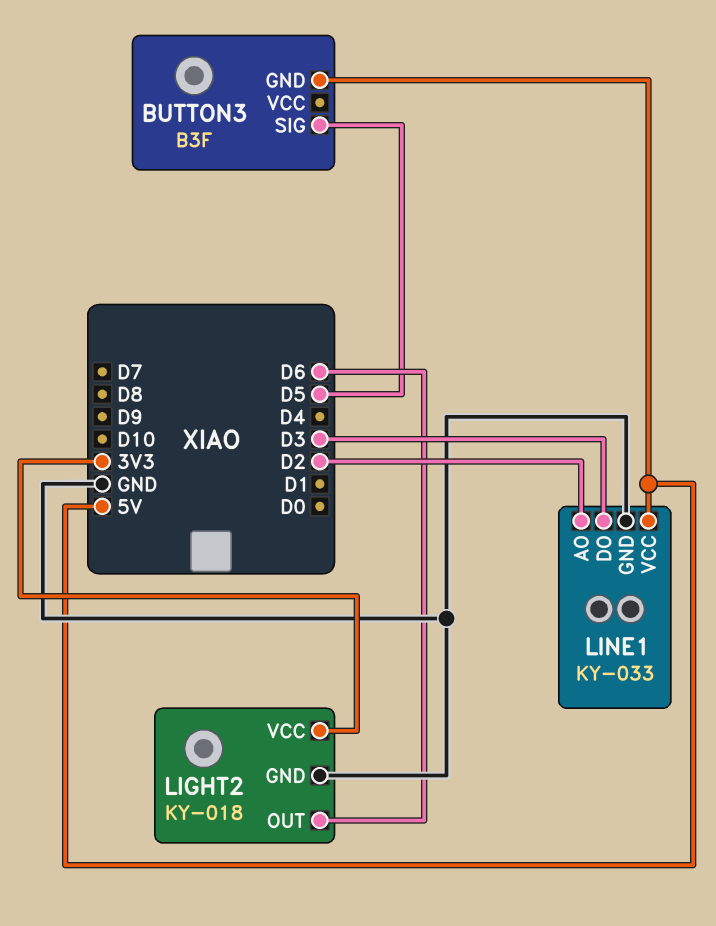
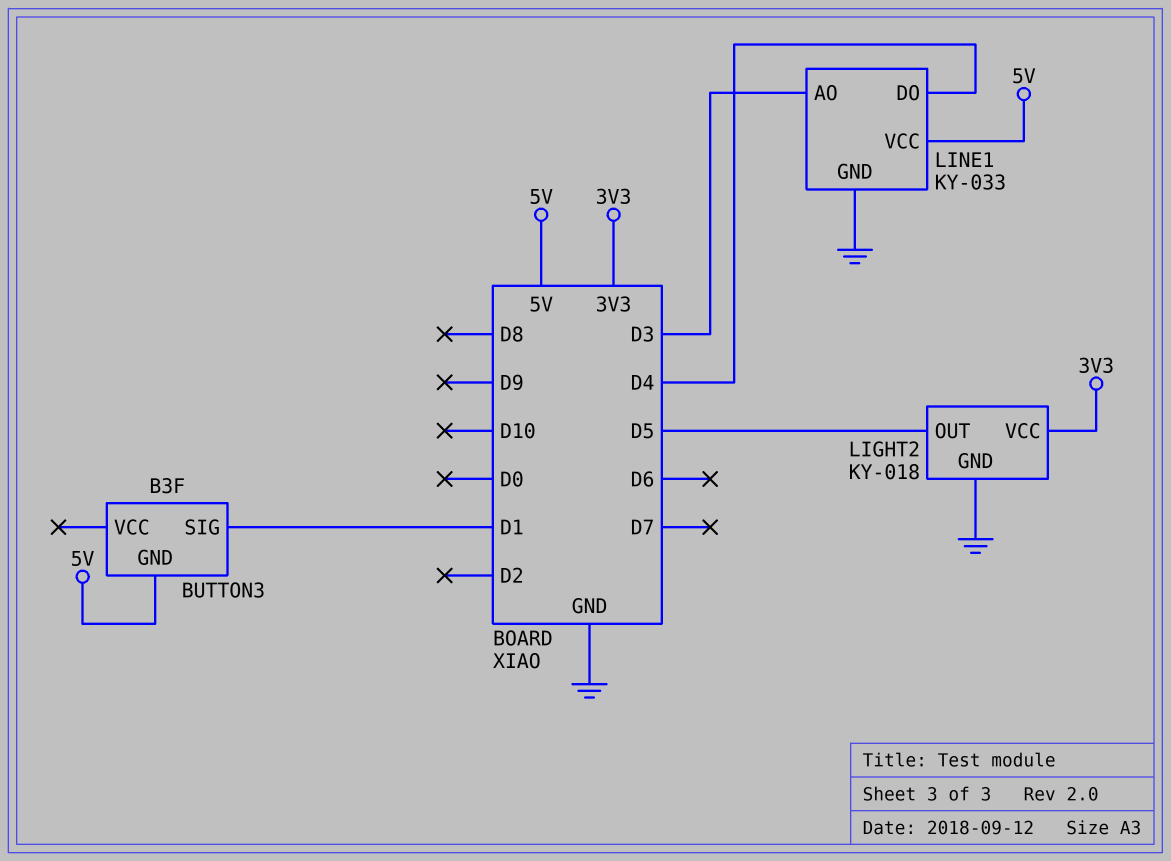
BUTTON3 pin SIG: D5 -> D1
LIGHT2 pin OUT: D6 -> D5
LINE1 pin AO: D2 -> D3
LINE1 pin DO: D3 -> D4

